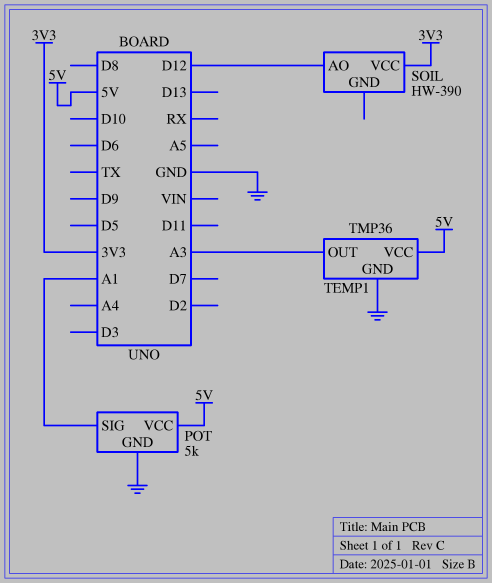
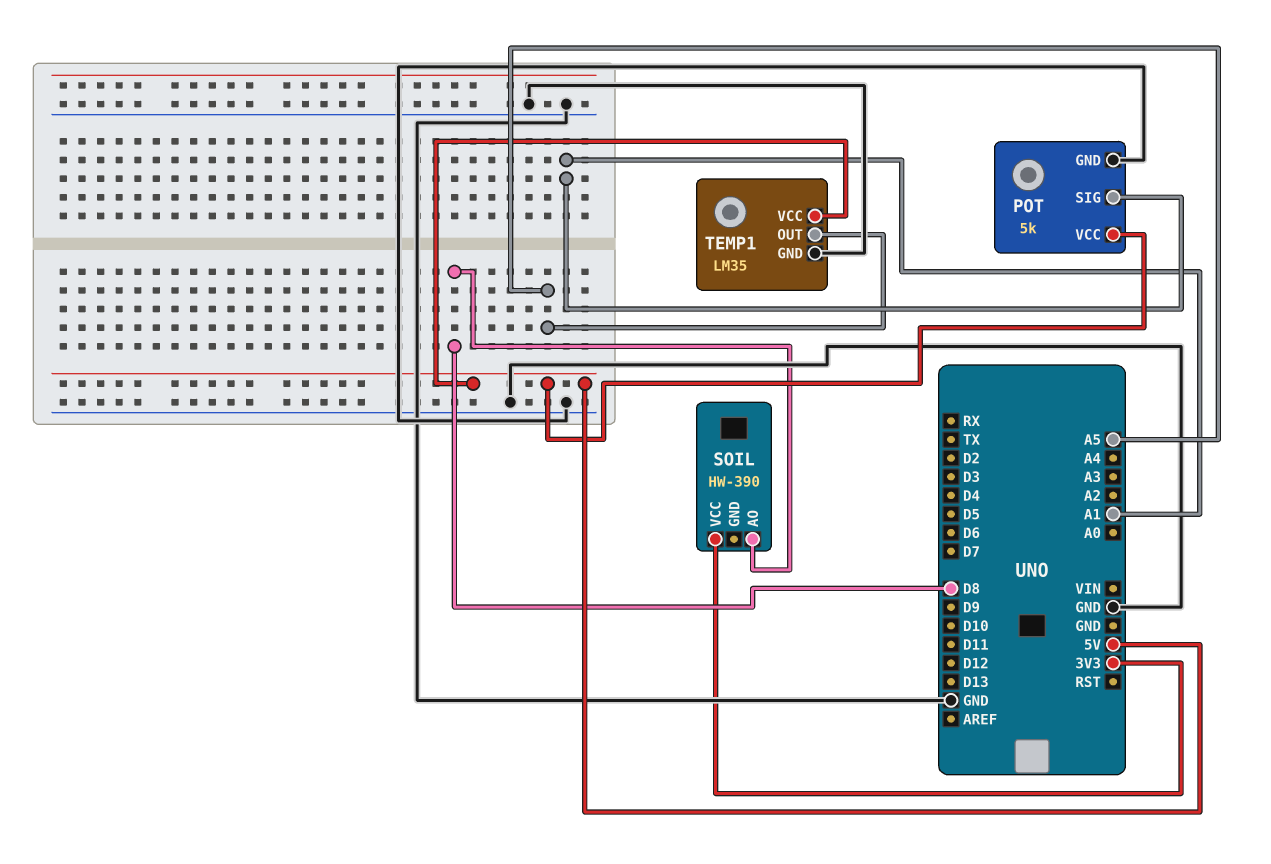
SOIL pin AO: D12 -> D8
TEMP1: TMP36 -> LM35
TEMP1 pin OUT: A3 -> A5

